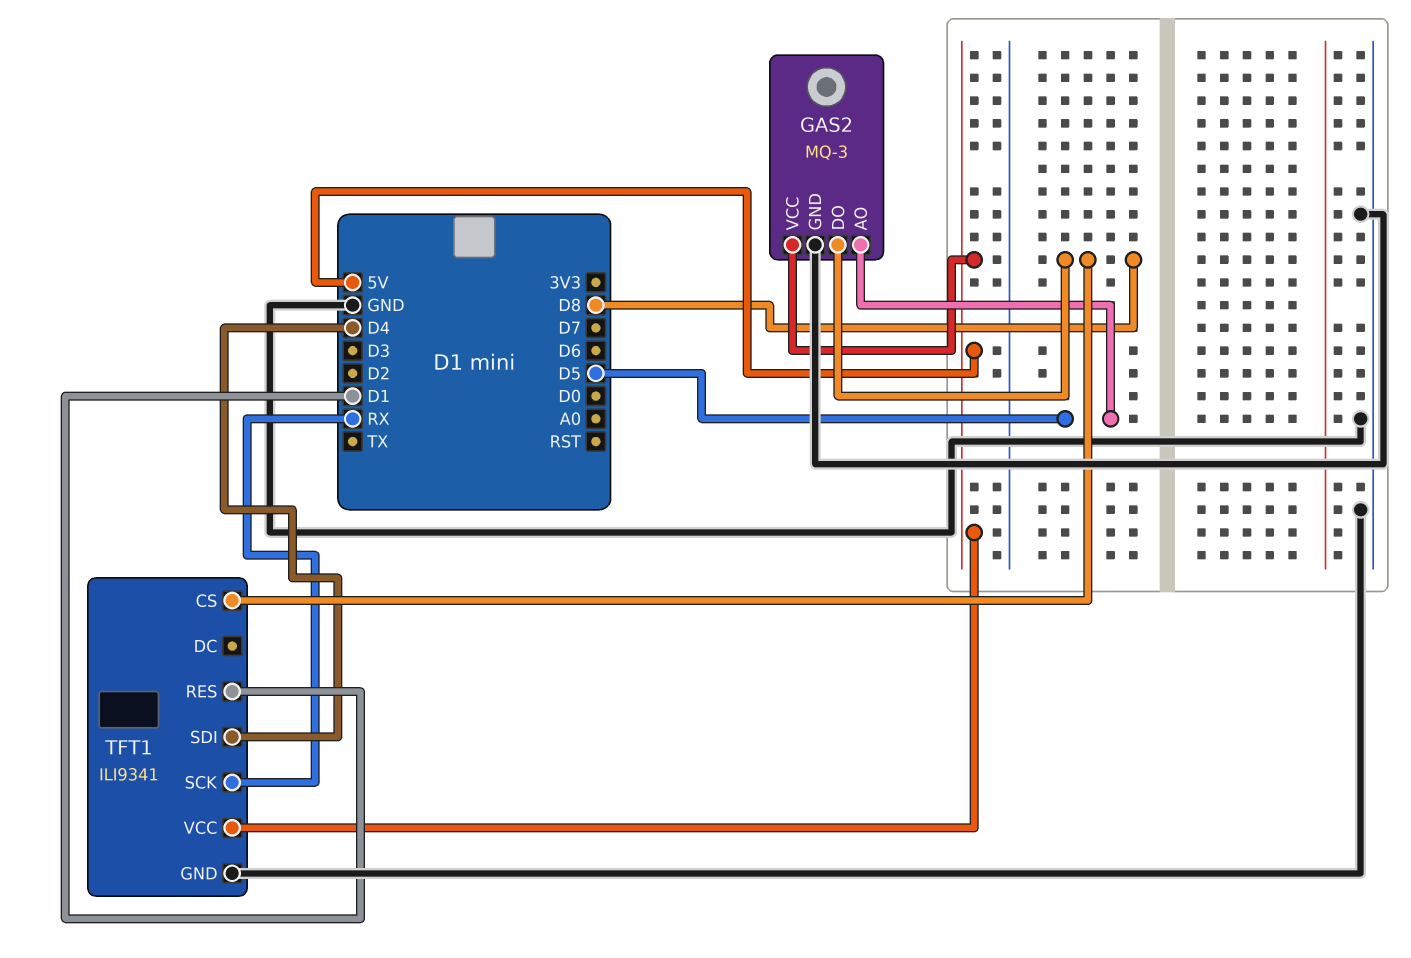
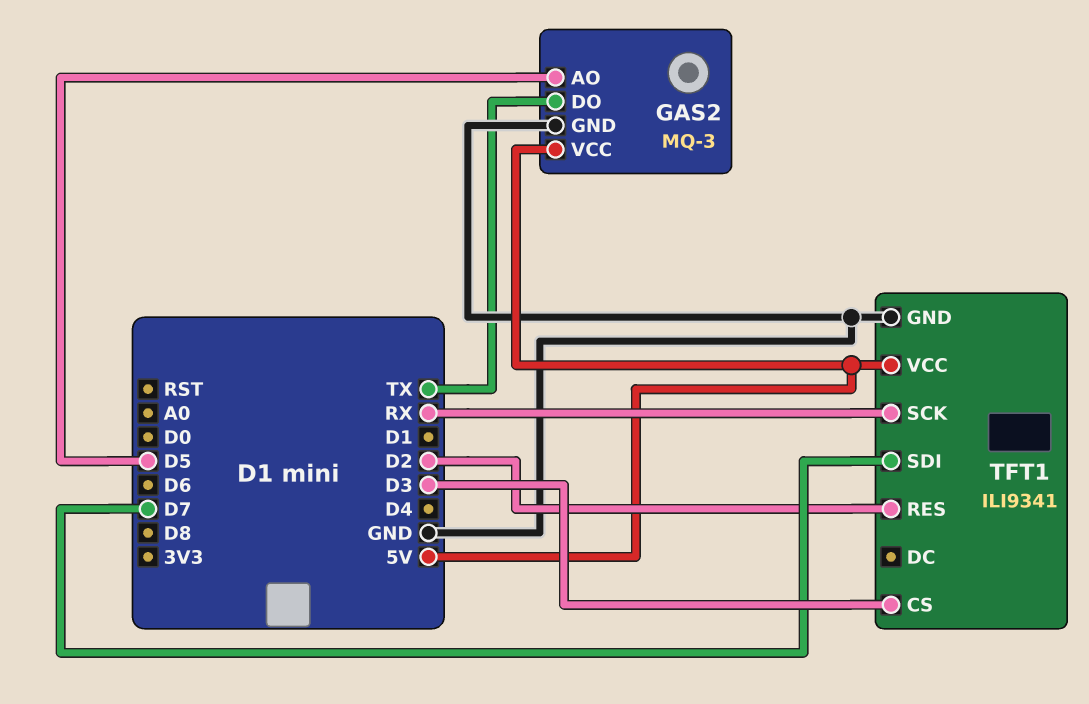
GAS2 pin DO: D8 -> TX
TFT1 pin CS: D8 -> D3
TFT1 pin RES: D1 -> D2
TFT1 pin SDI: D4 -> D7

